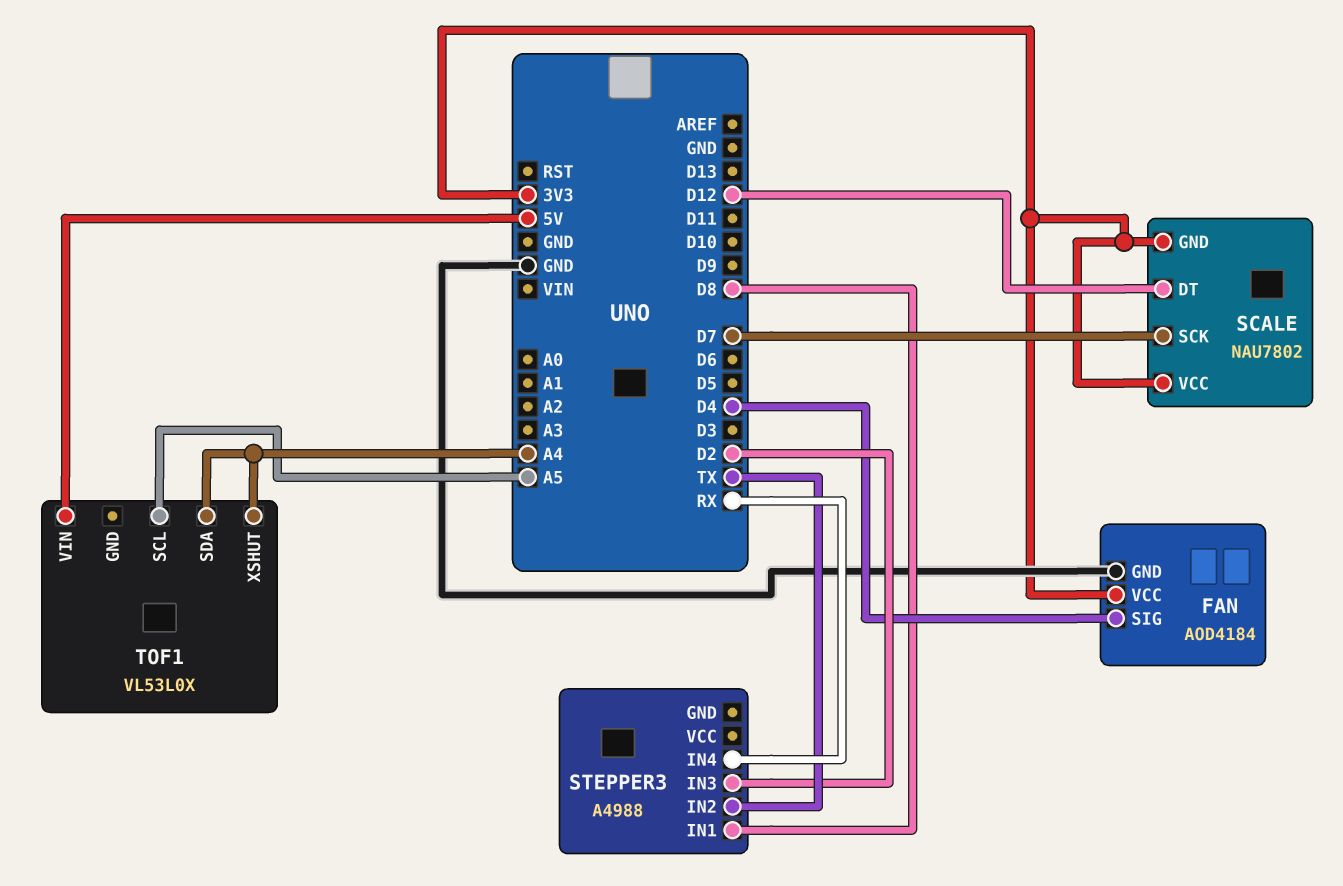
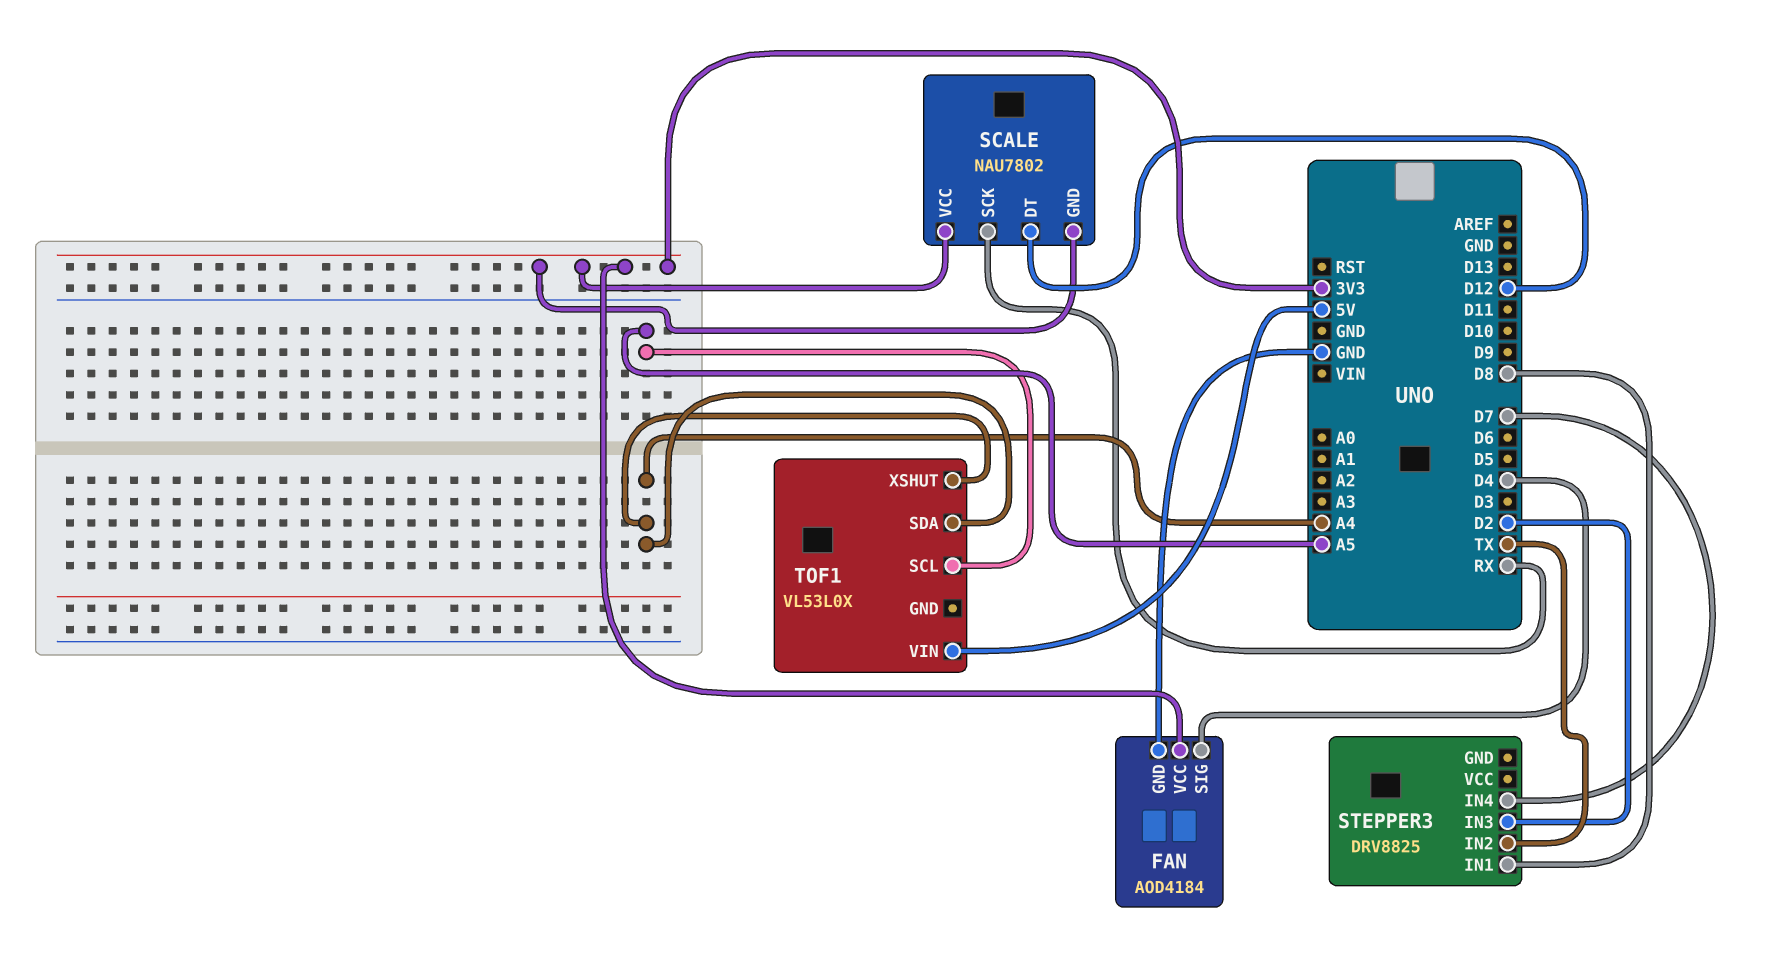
SCALE pin SCK: D7 -> RX
STEPPER3: A4988 -> DRV8825
STEPPER3 pin IN4: RX -> D7

